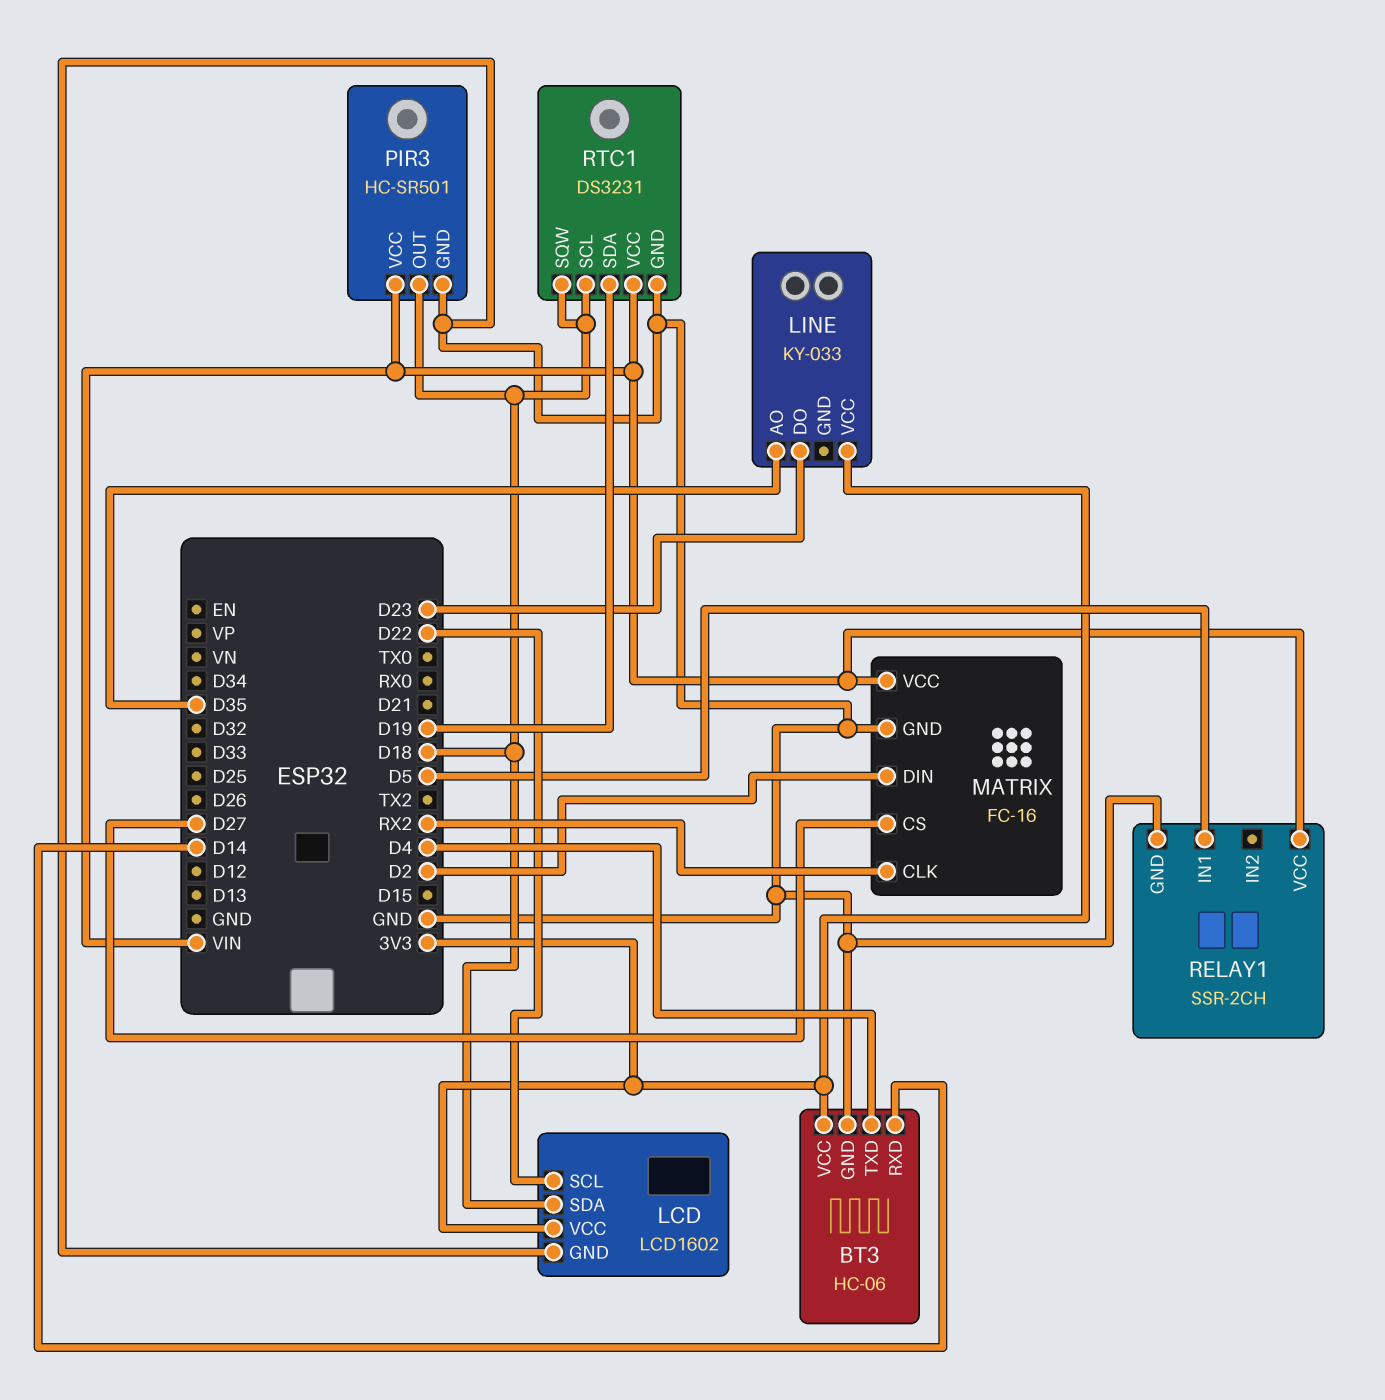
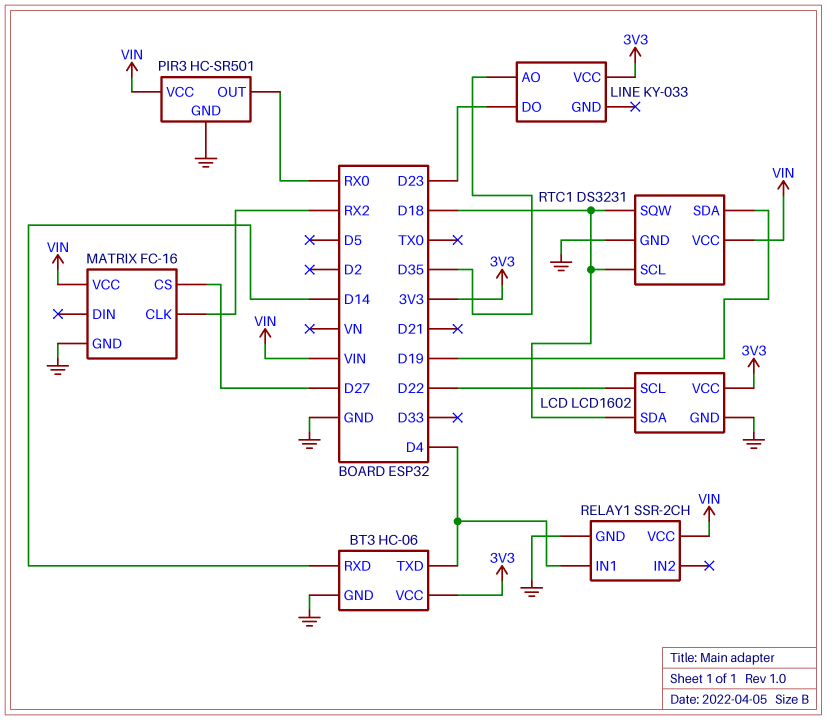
MATRIX pin DIN: D2 -> none
PIR3 pin OUT: D18 -> RX0
RELAY1 pin IN1: D5 -> D4

